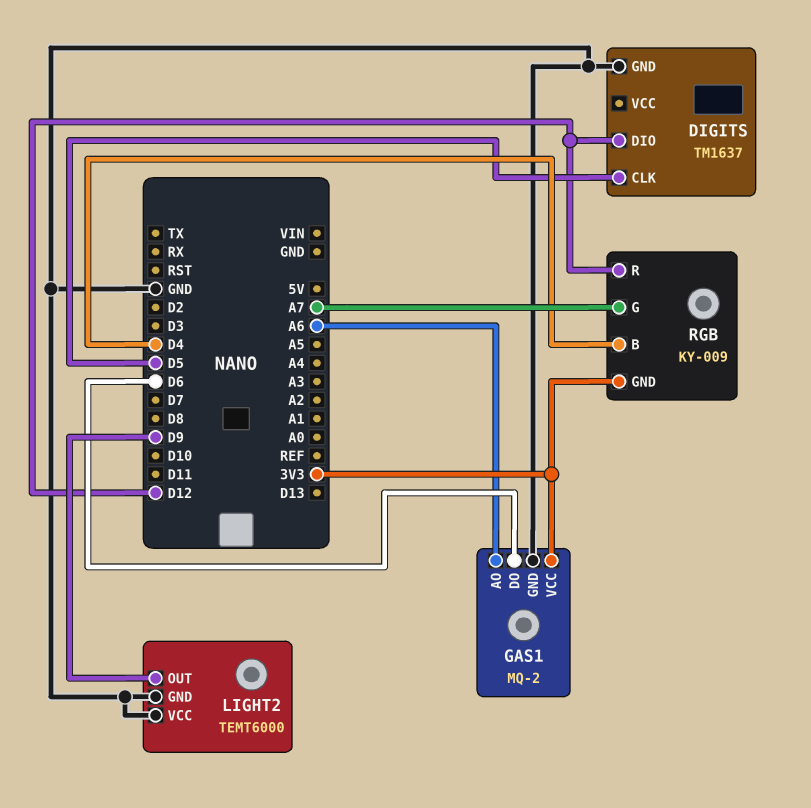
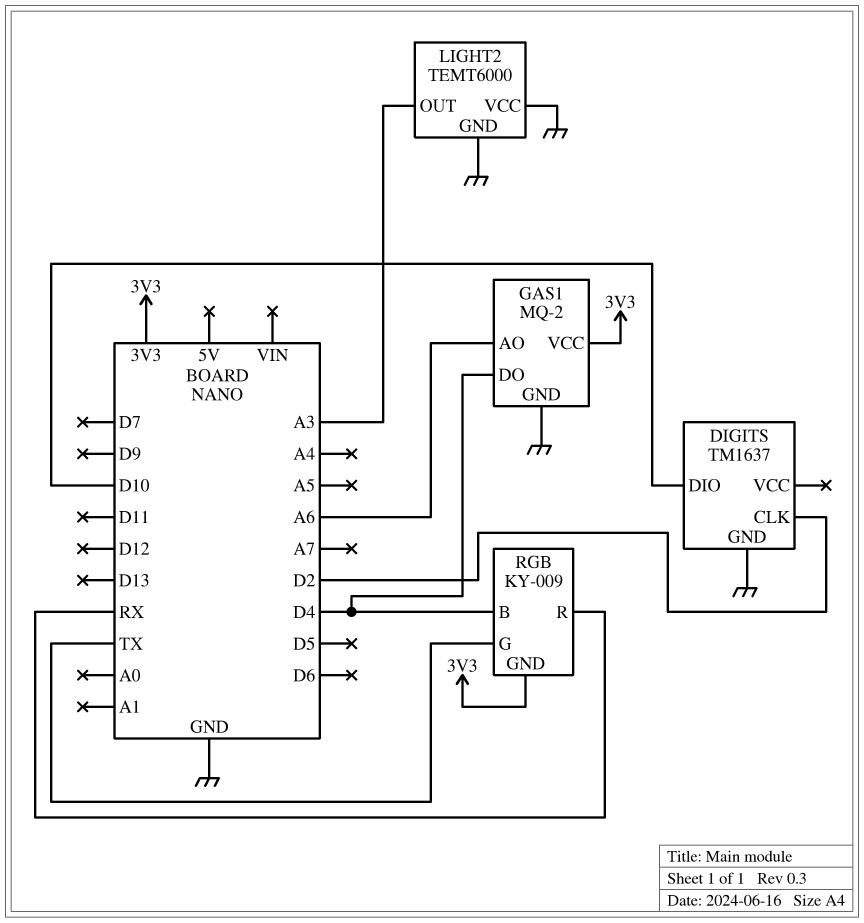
DIGITS pin CLK: D5 -> D2
DIGITS pin DIO: D12 -> D10
GAS1 pin DO: D6 -> D4
LIGHT2 pin OUT: D9 -> A3
RGB pin G: A7 -> TX
RGB pin R: D12 -> RX

